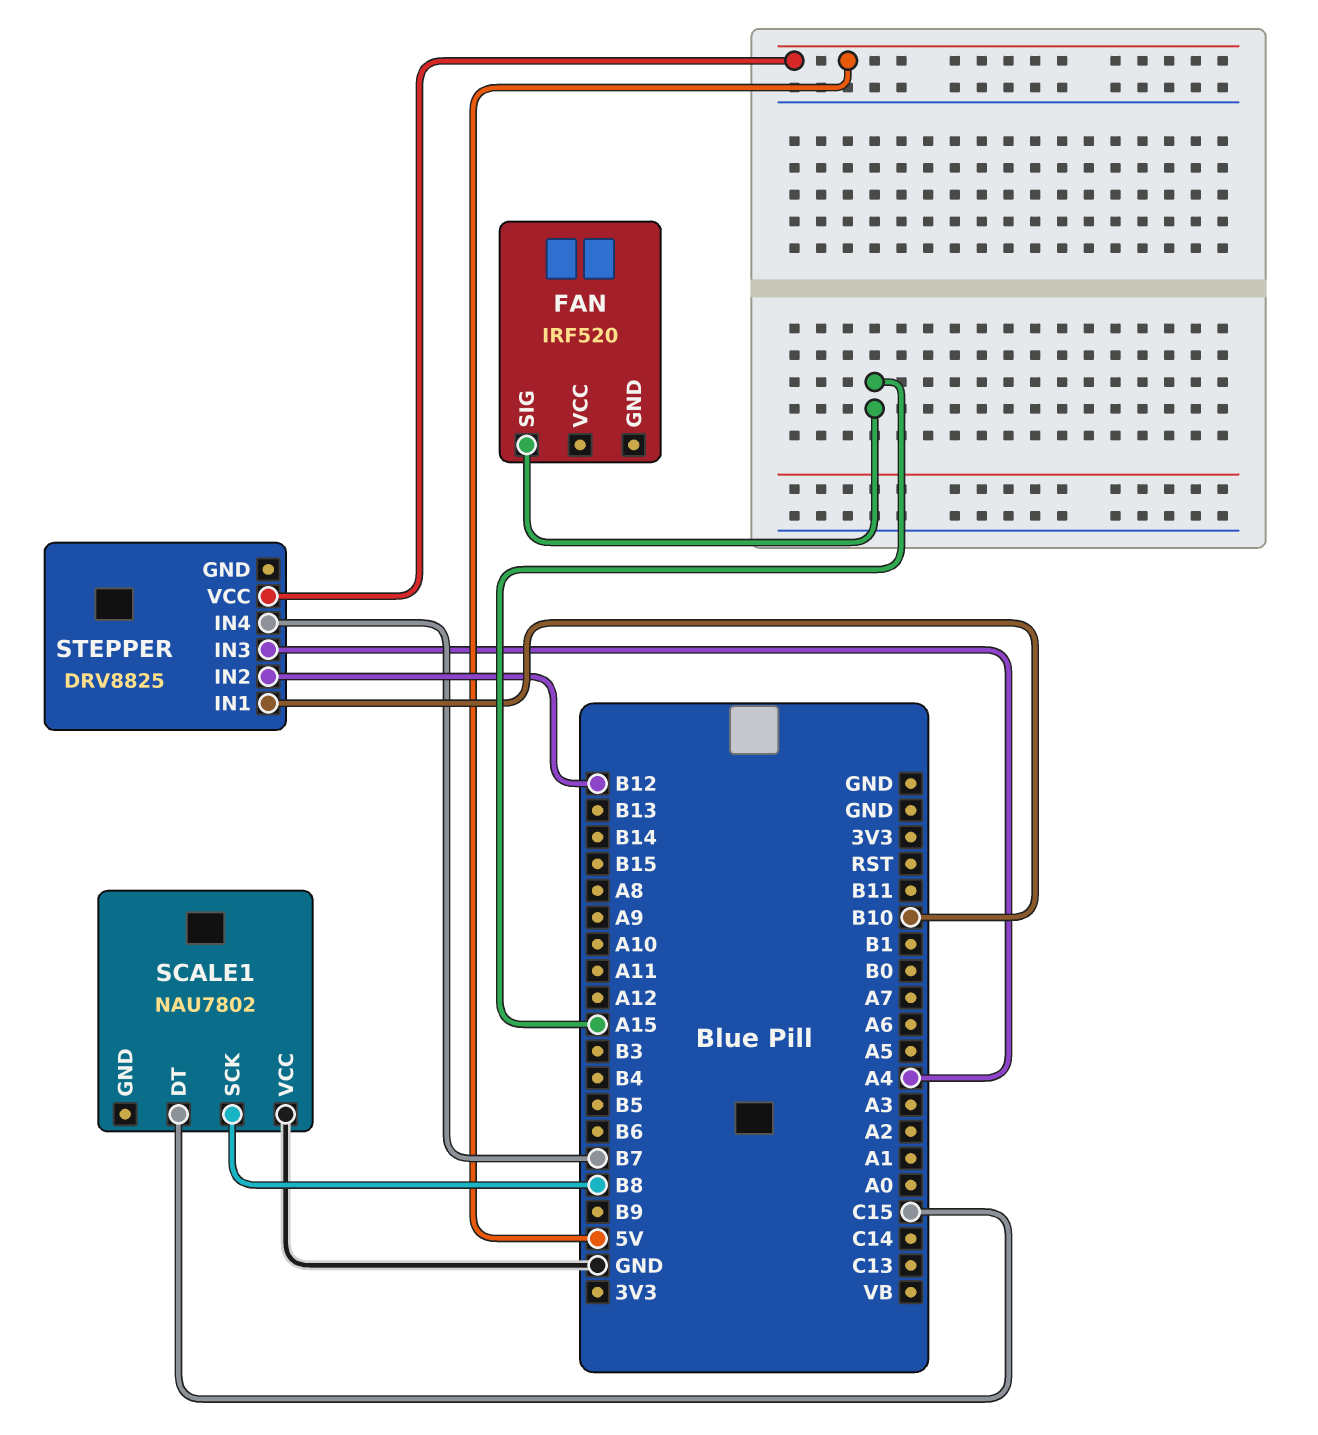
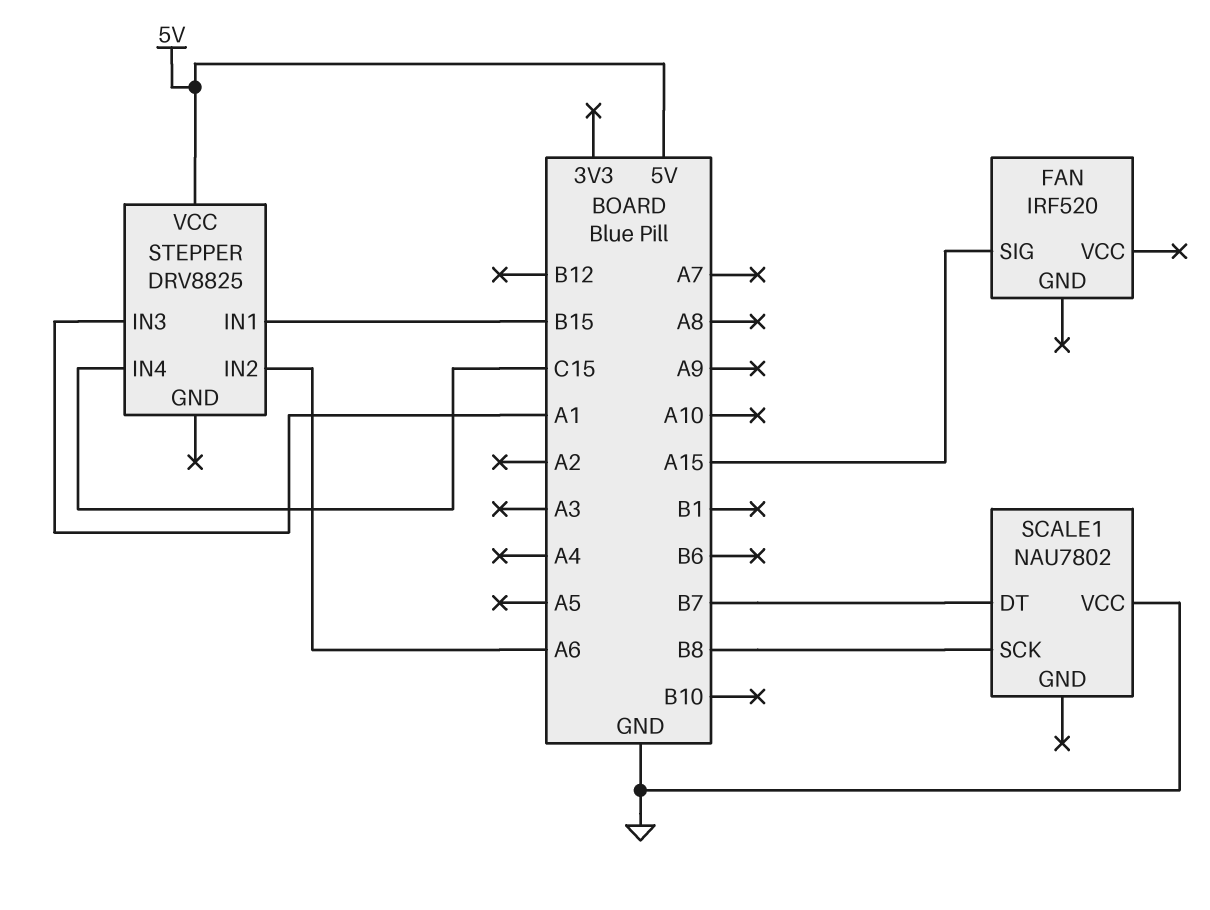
SCALE1 pin DT: C15 -> B7
STEPPER pin IN1: B10 -> B15
STEPPER pin IN2: B12 -> A6
STEPPER pin IN3: A4 -> A1
STEPPER pin IN4: B7 -> C15

